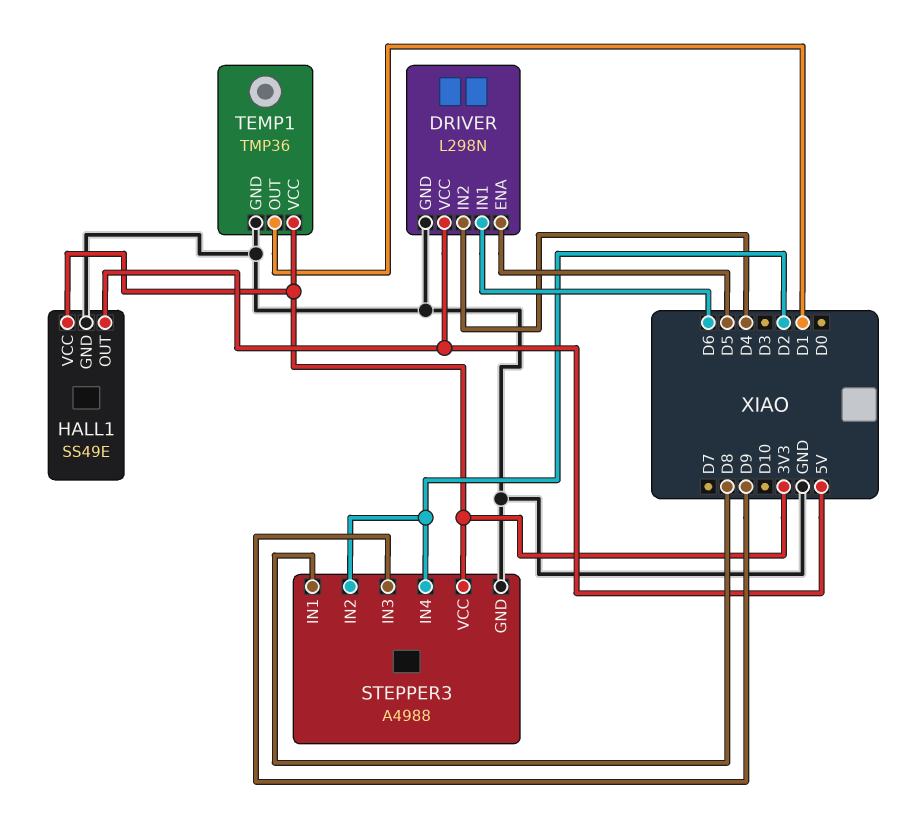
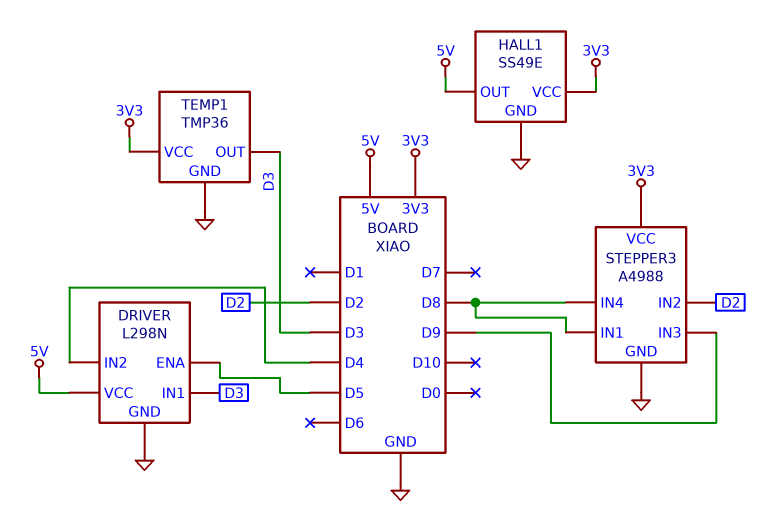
DRIVER pin IN1: D6 -> D3
STEPPER3 pin IN4: D2 -> D8
TEMP1 pin OUT: D1 -> D3

